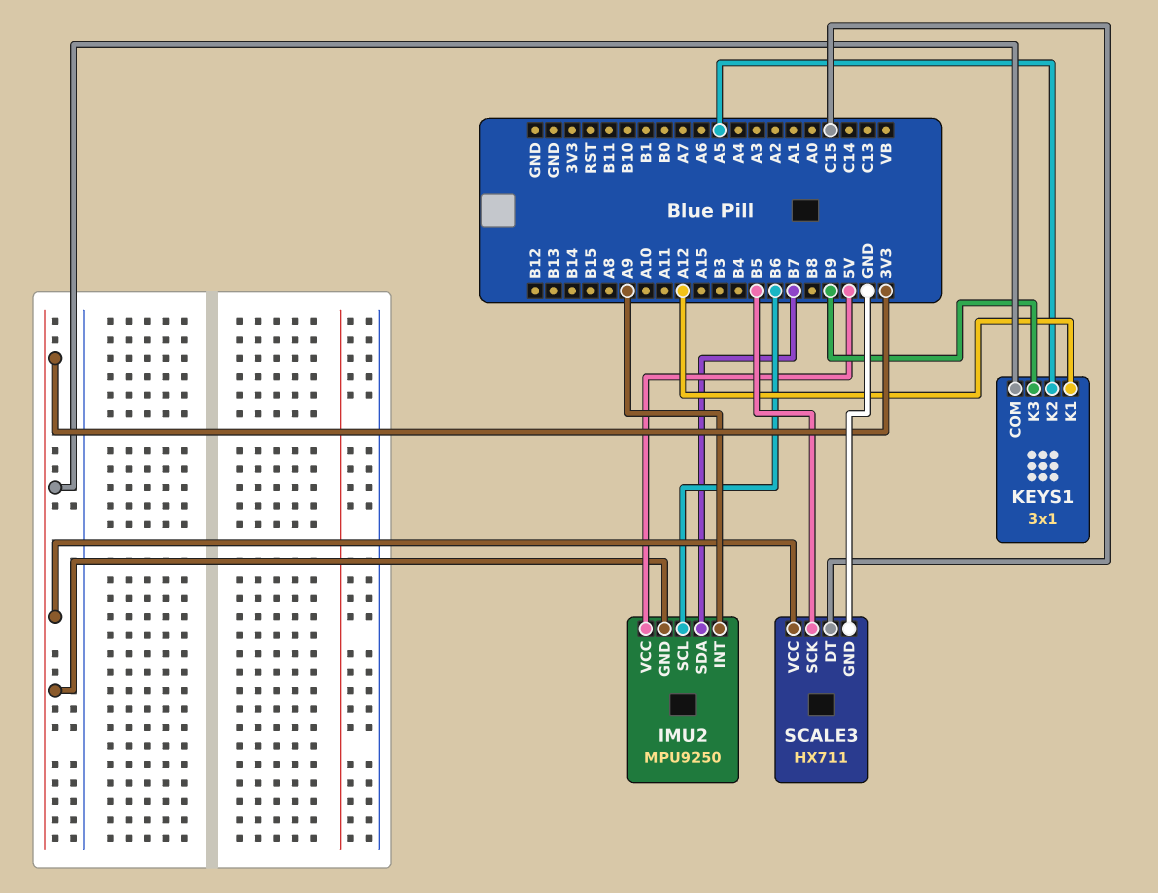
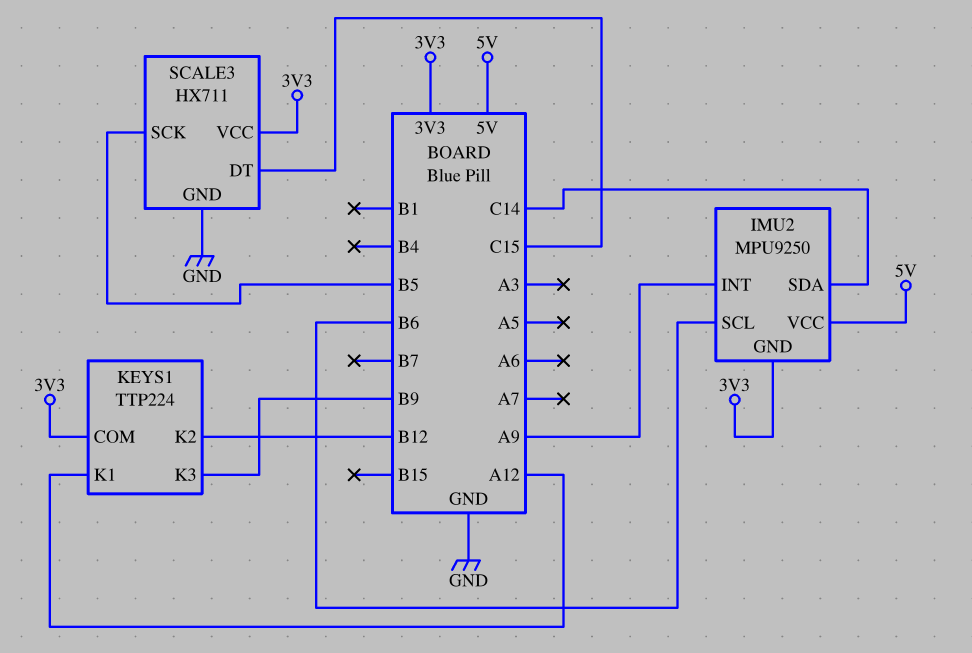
IMU2 pin SDA: B7 -> C14
KEYS1: 3x1 -> TTP224
KEYS1 pin K2: A5 -> B12

